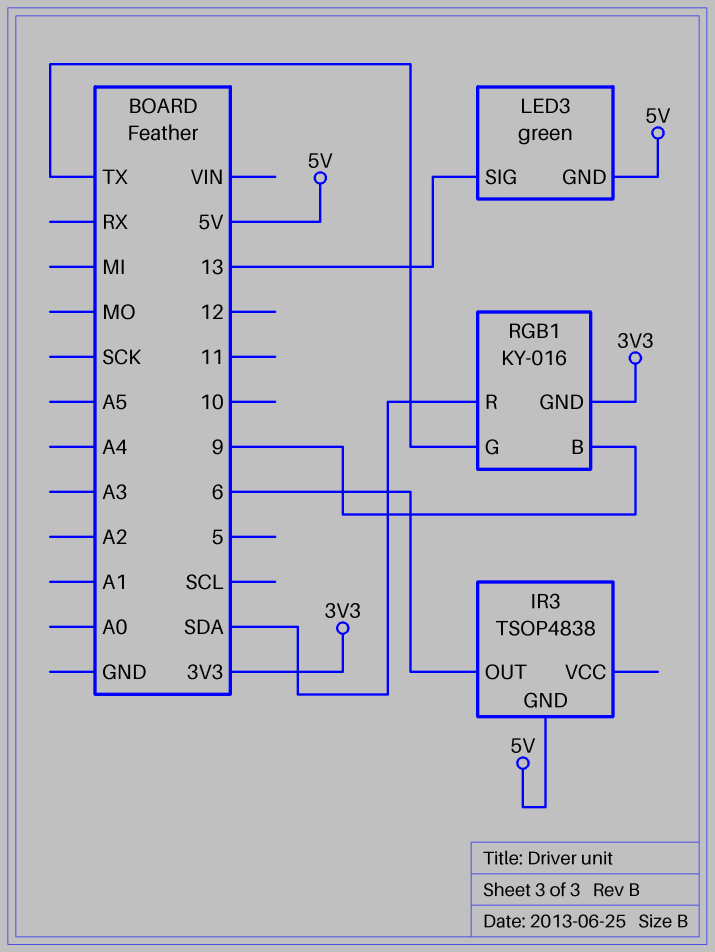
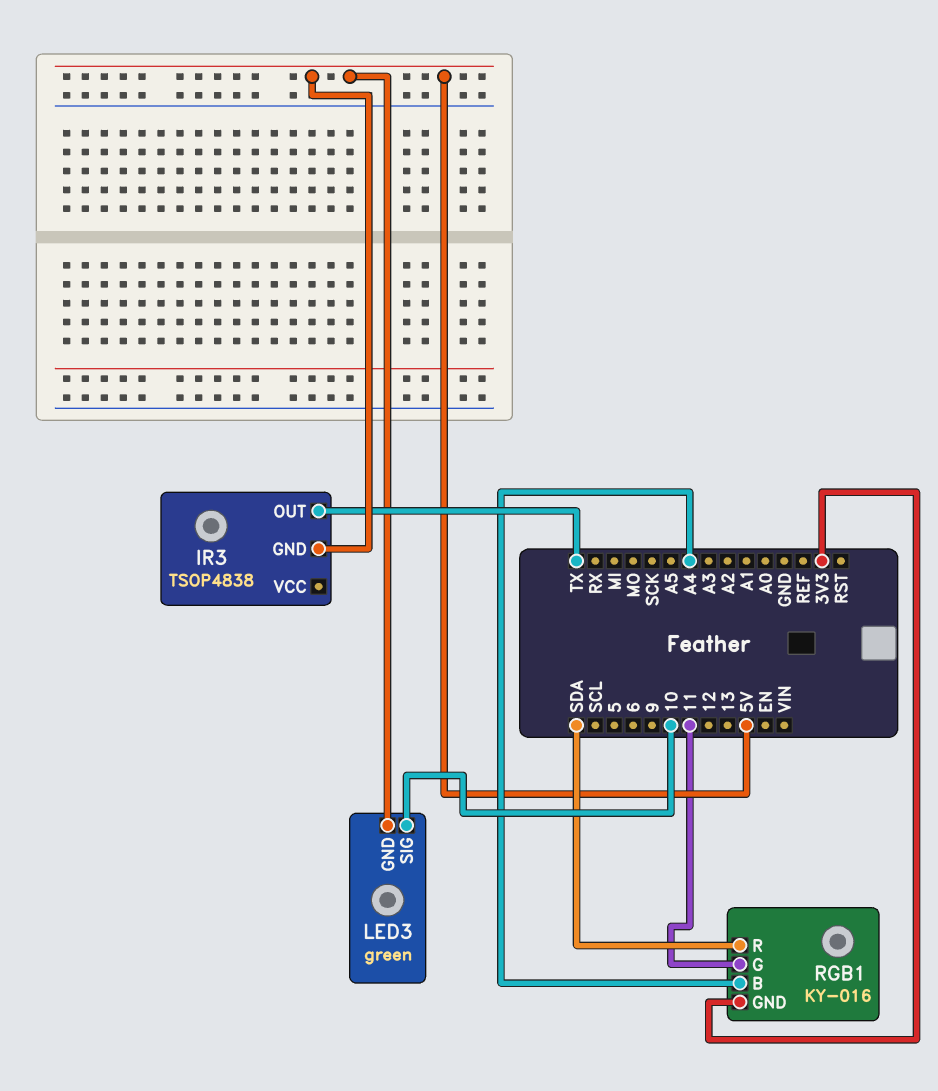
IR3 pin OUT: 6 -> TX
LED3 pin SIG: 13 -> 10
RGB1 pin B: 9 -> A4
RGB1 pin G: TX -> 11

